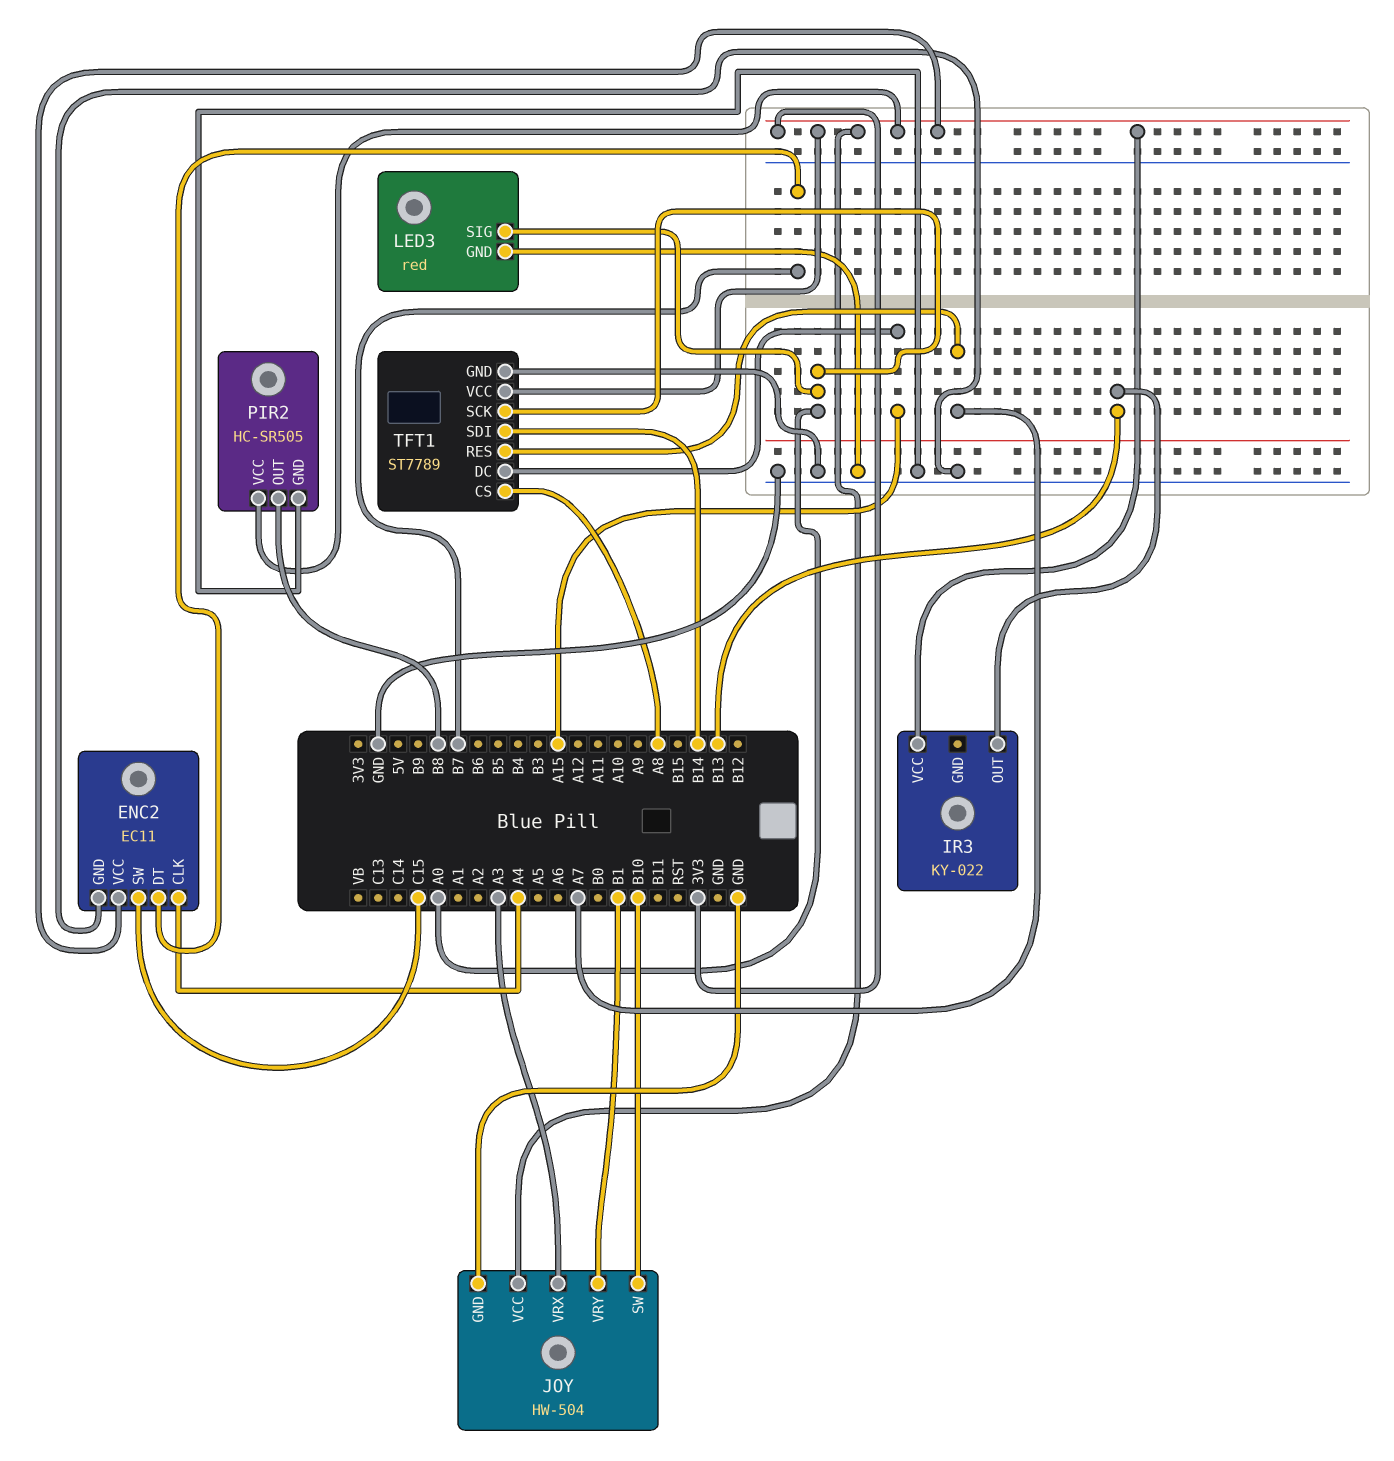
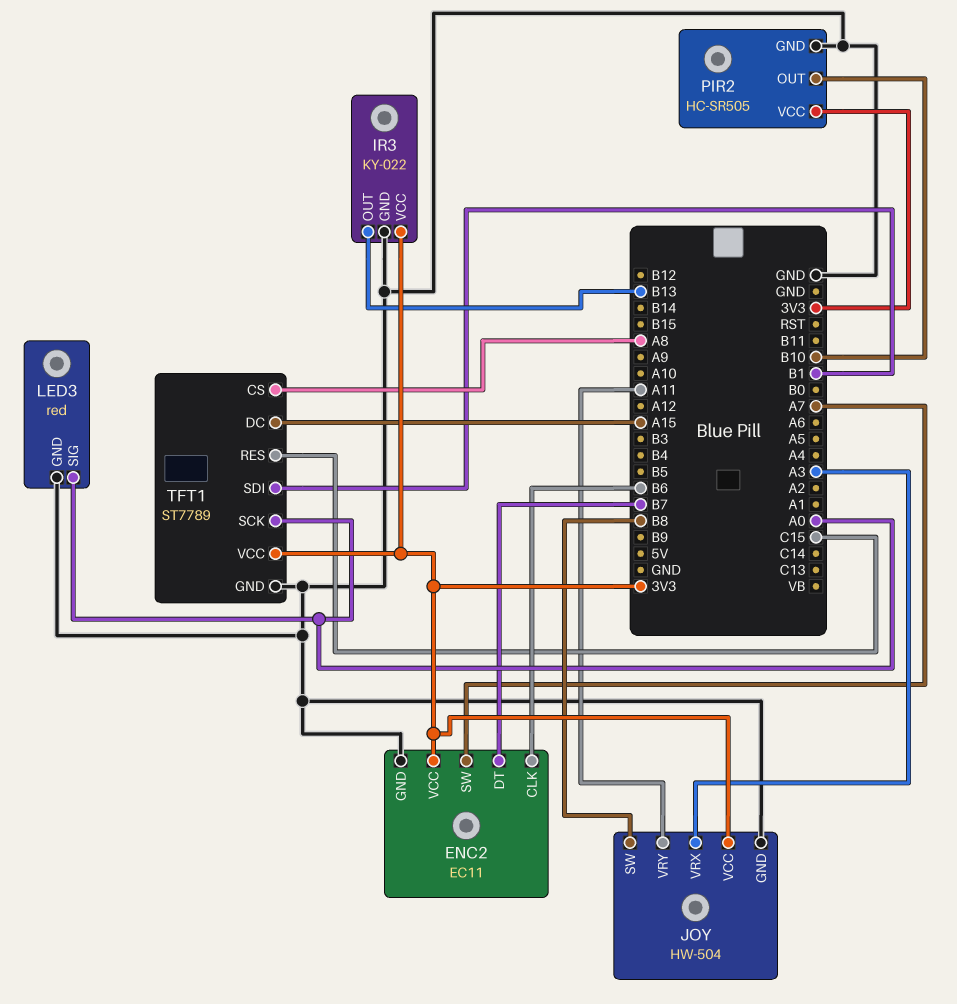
ENC2 pin CLK: A4 -> B6
ENC2 pin SW: C15 -> A7
IR3 pin GND: none -> GND
JOY pin SW: B10 -> B8
JOY pin VRY: B1 -> A11
PIR2 pin OUT: B8 -> B10
TFT1 pin RES: A7 -> C15
TFT1 pin SDI: B14 -> B1

